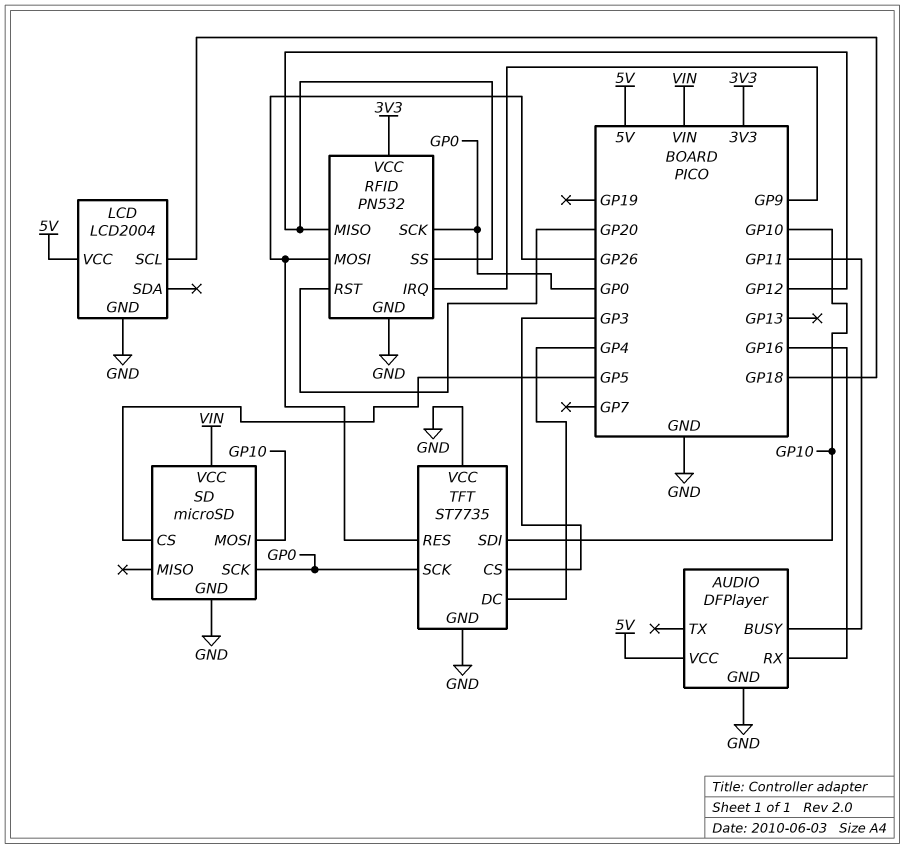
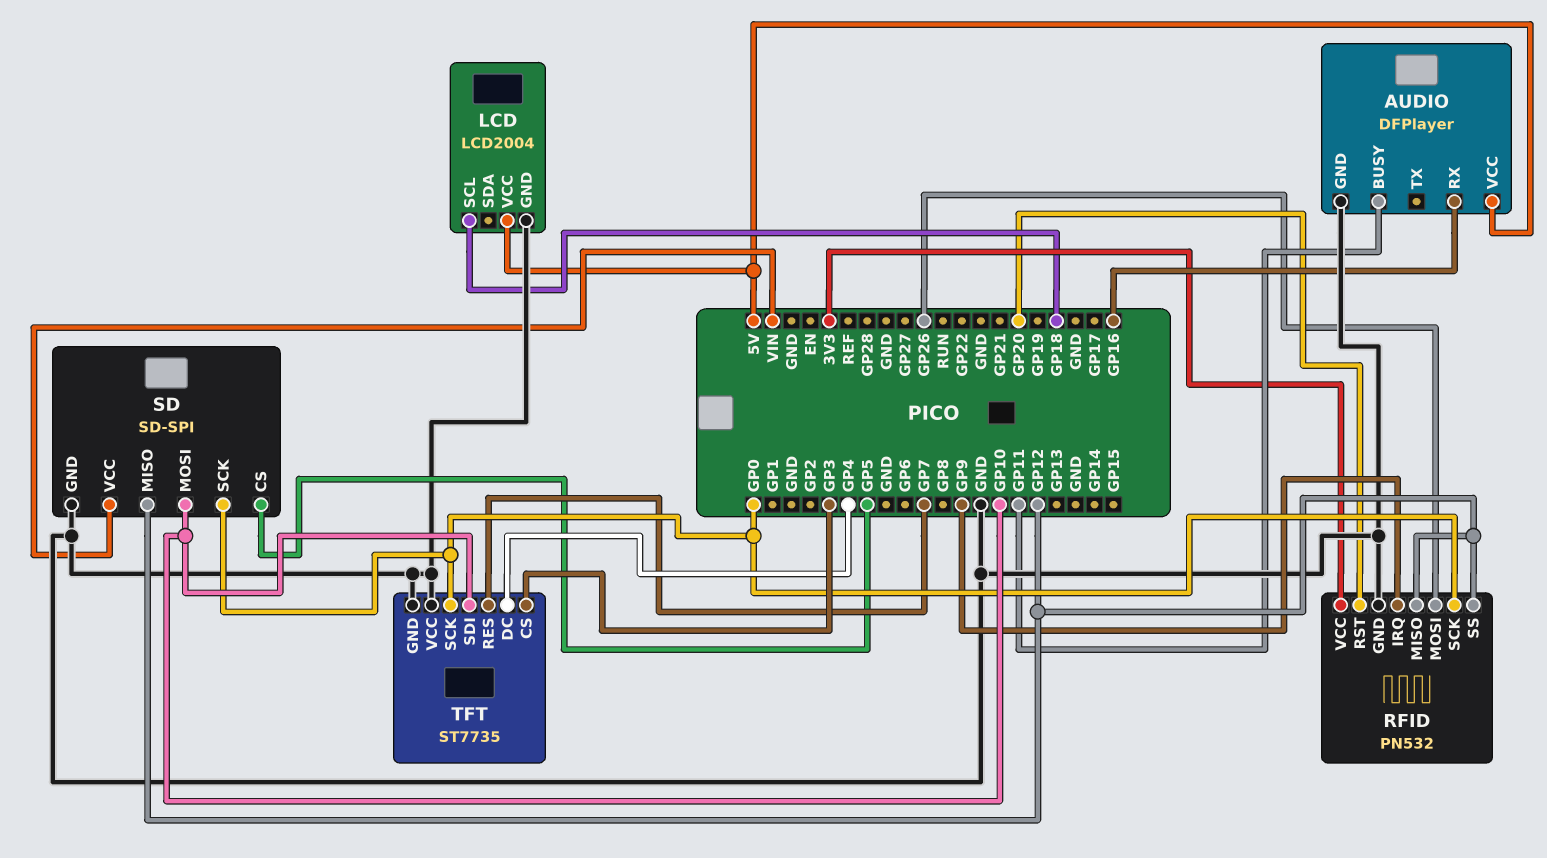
SD: microSD -> SD-SPI
SD pin MISO: none -> GP12
TFT pin RES: GP26 -> GP7

